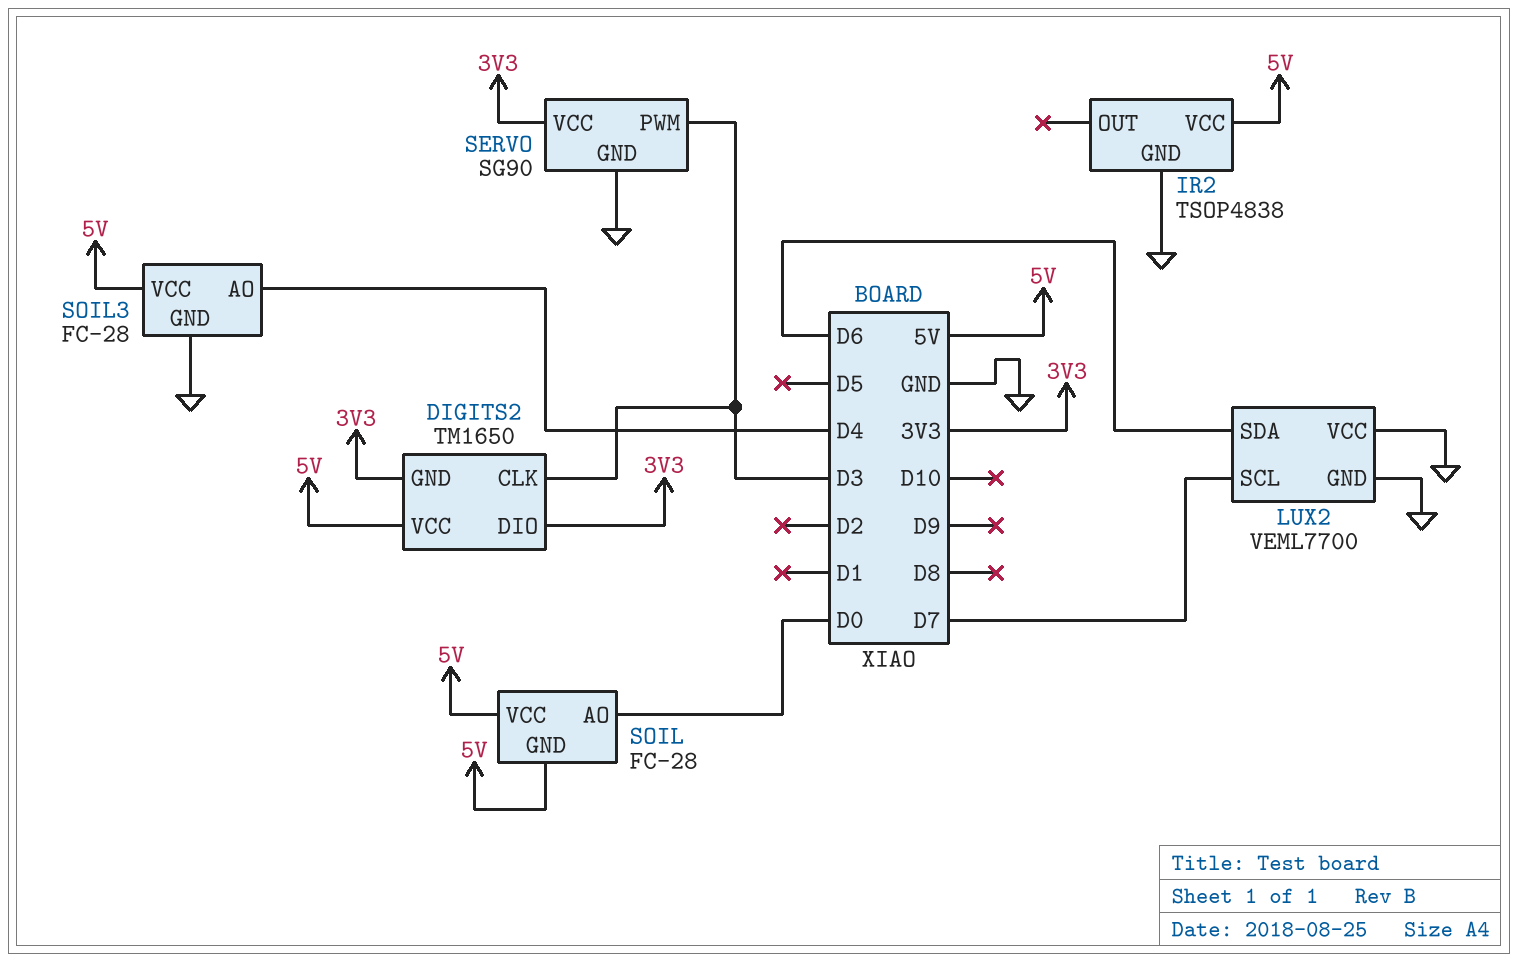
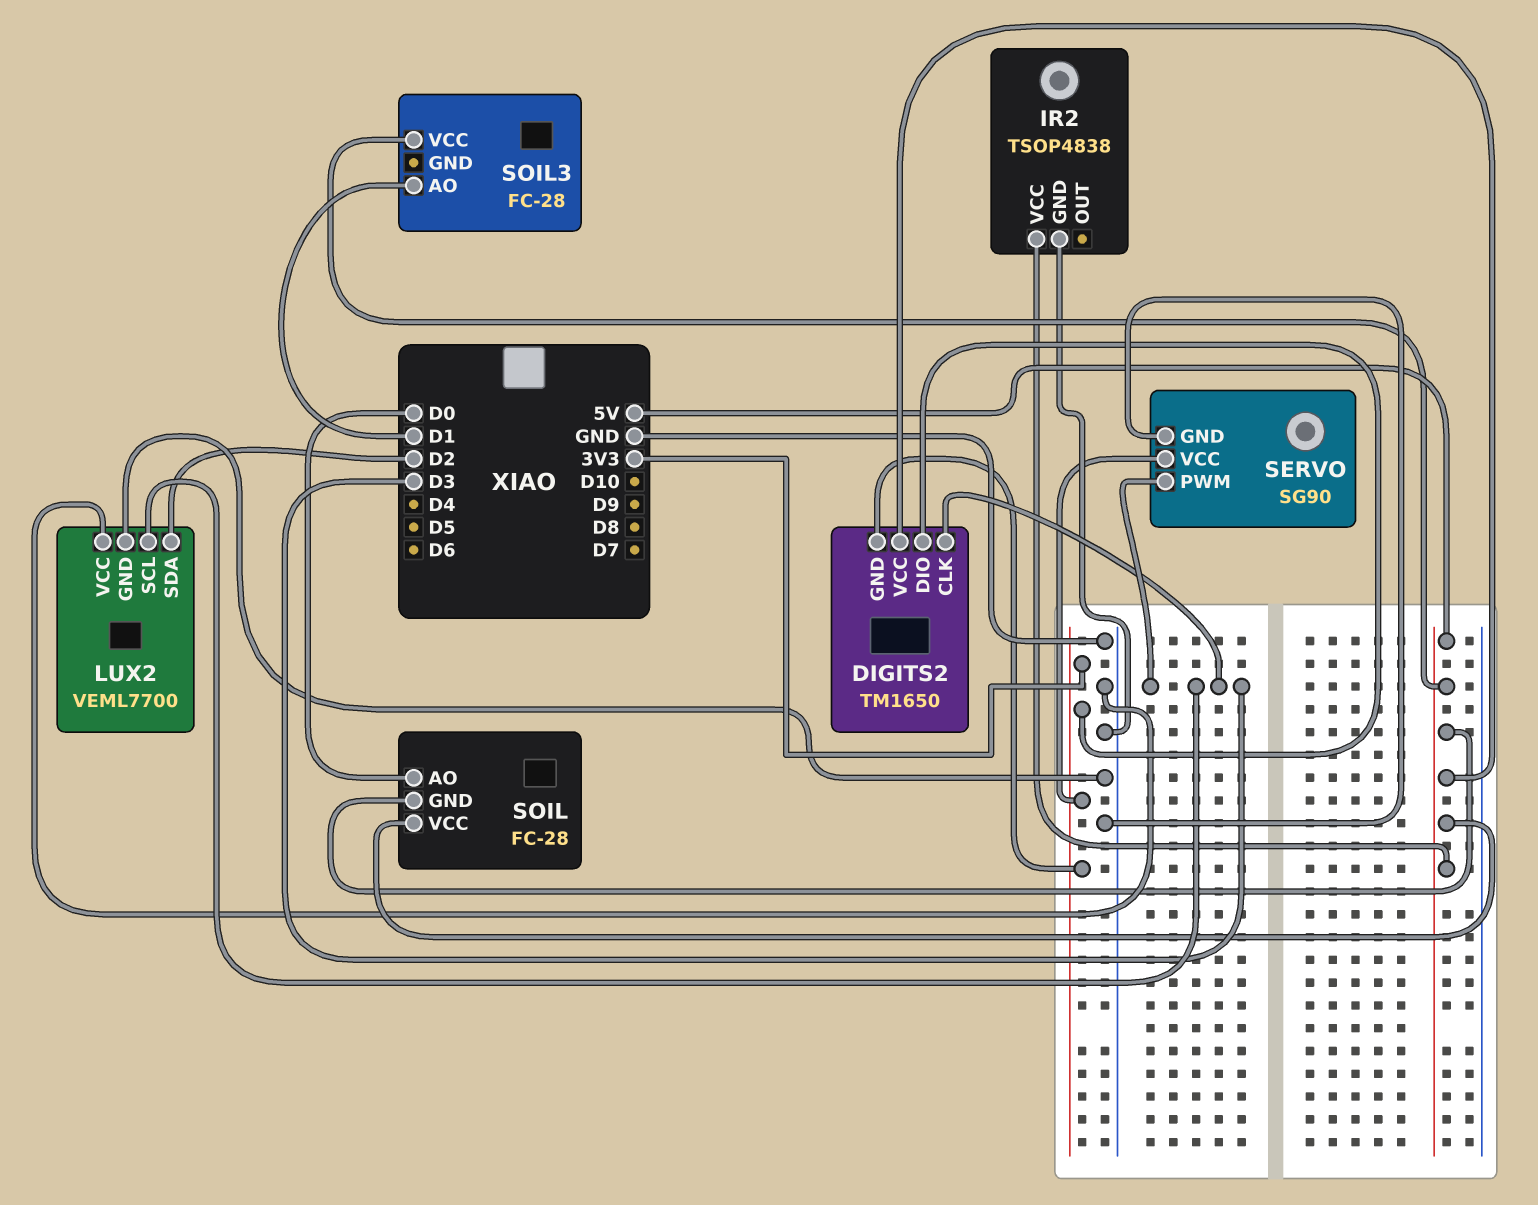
LUX2 pin SCL: D7 -> D3
LUX2 pin SDA: D6 -> D2
SOIL3 pin AO: D4 -> D1
SOIL3 pin GND: GND -> none

